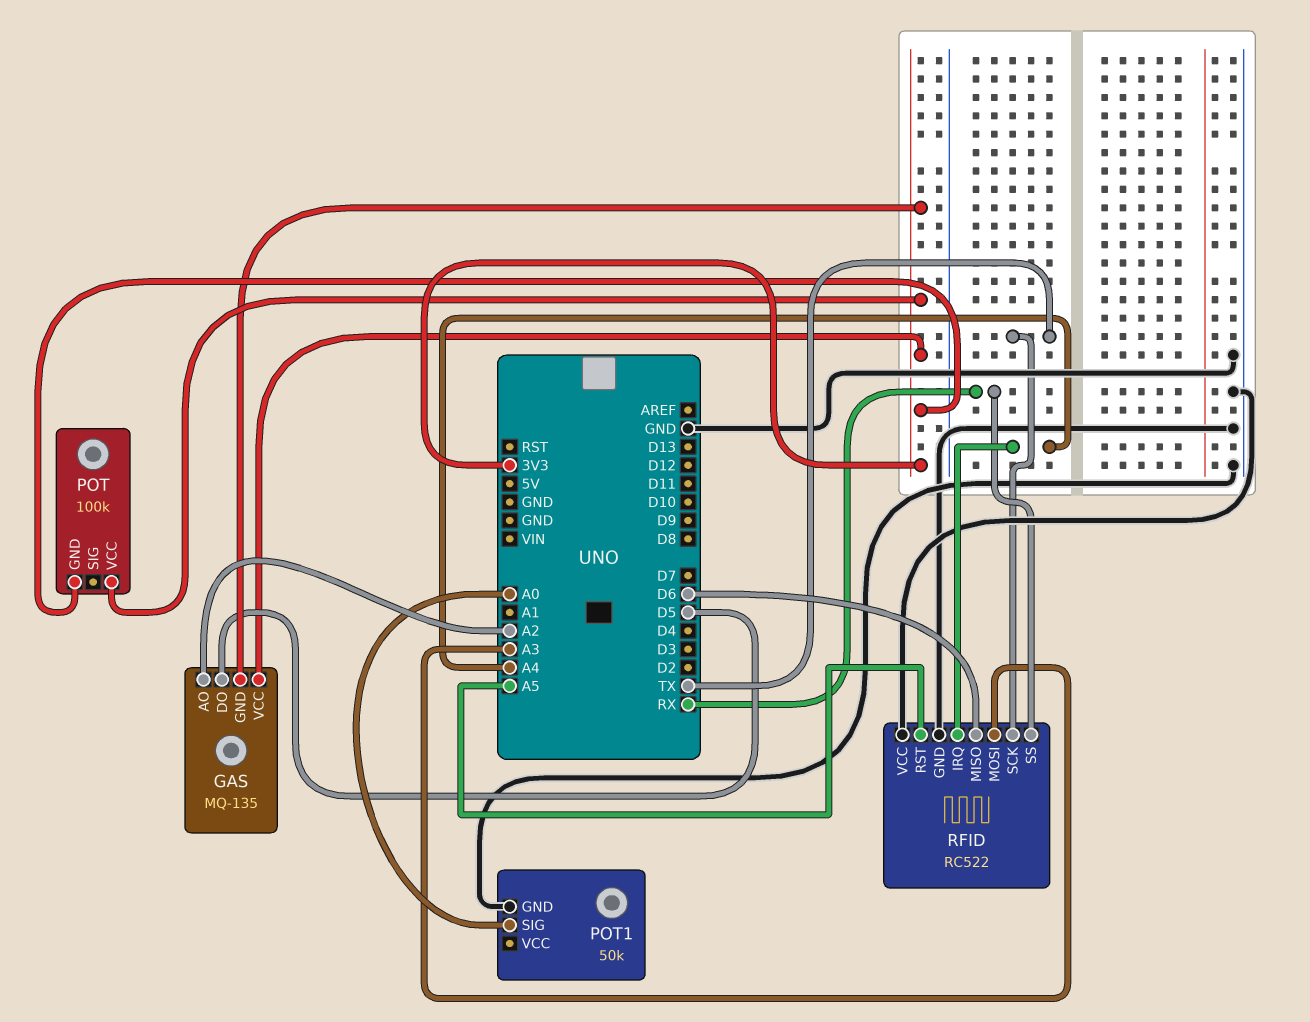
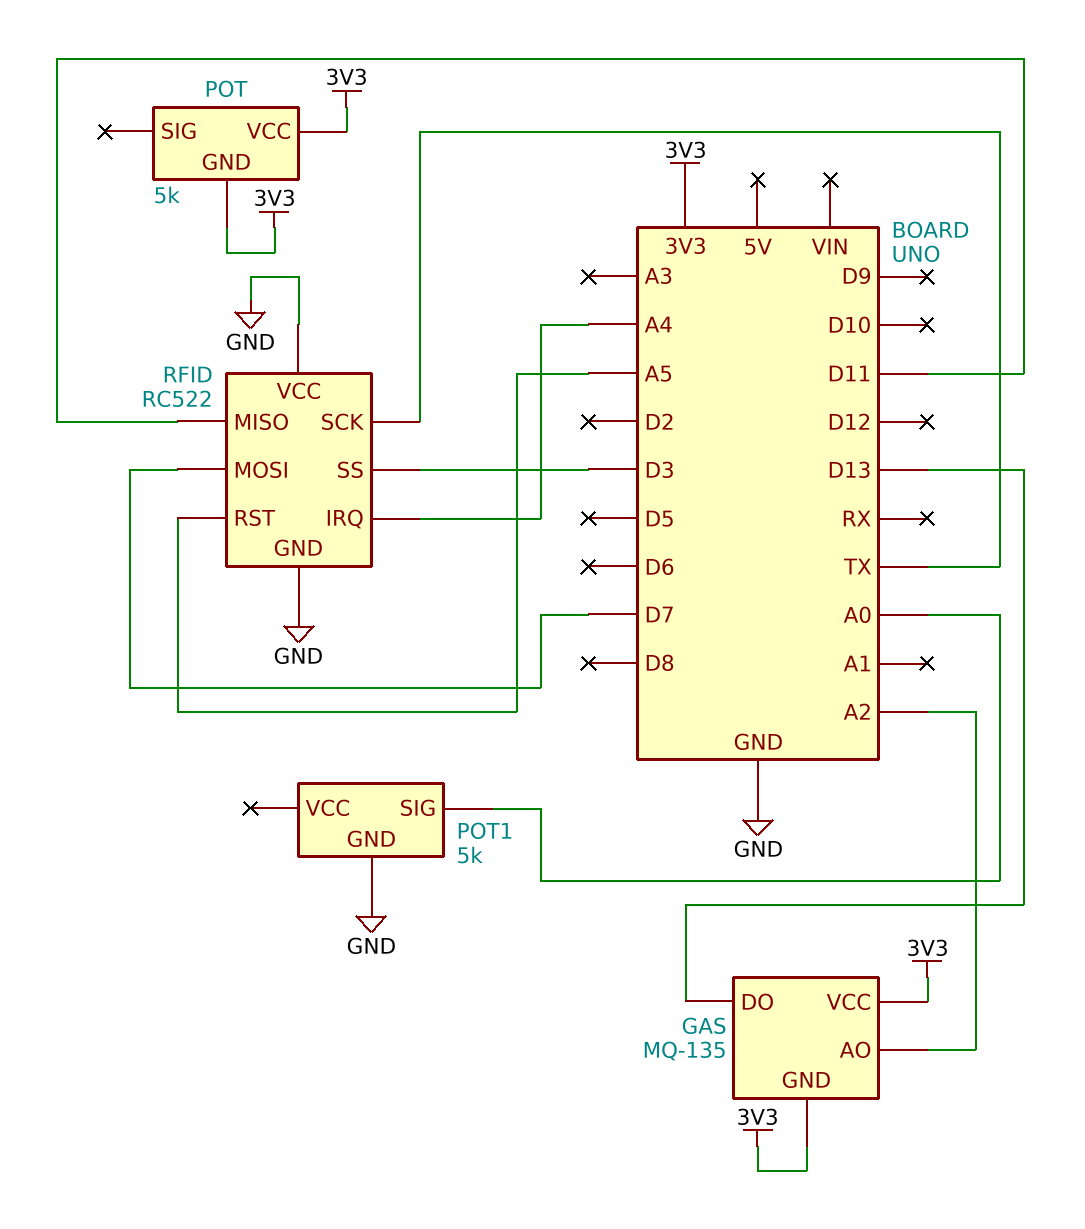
GAS pin DO: D5 -> D13
POT: 100k -> 5k
POT1: 50k -> 5k
RFID pin MISO: D6 -> D11
RFID pin MOSI: A3 -> D7
RFID pin SS: RX -> D3

